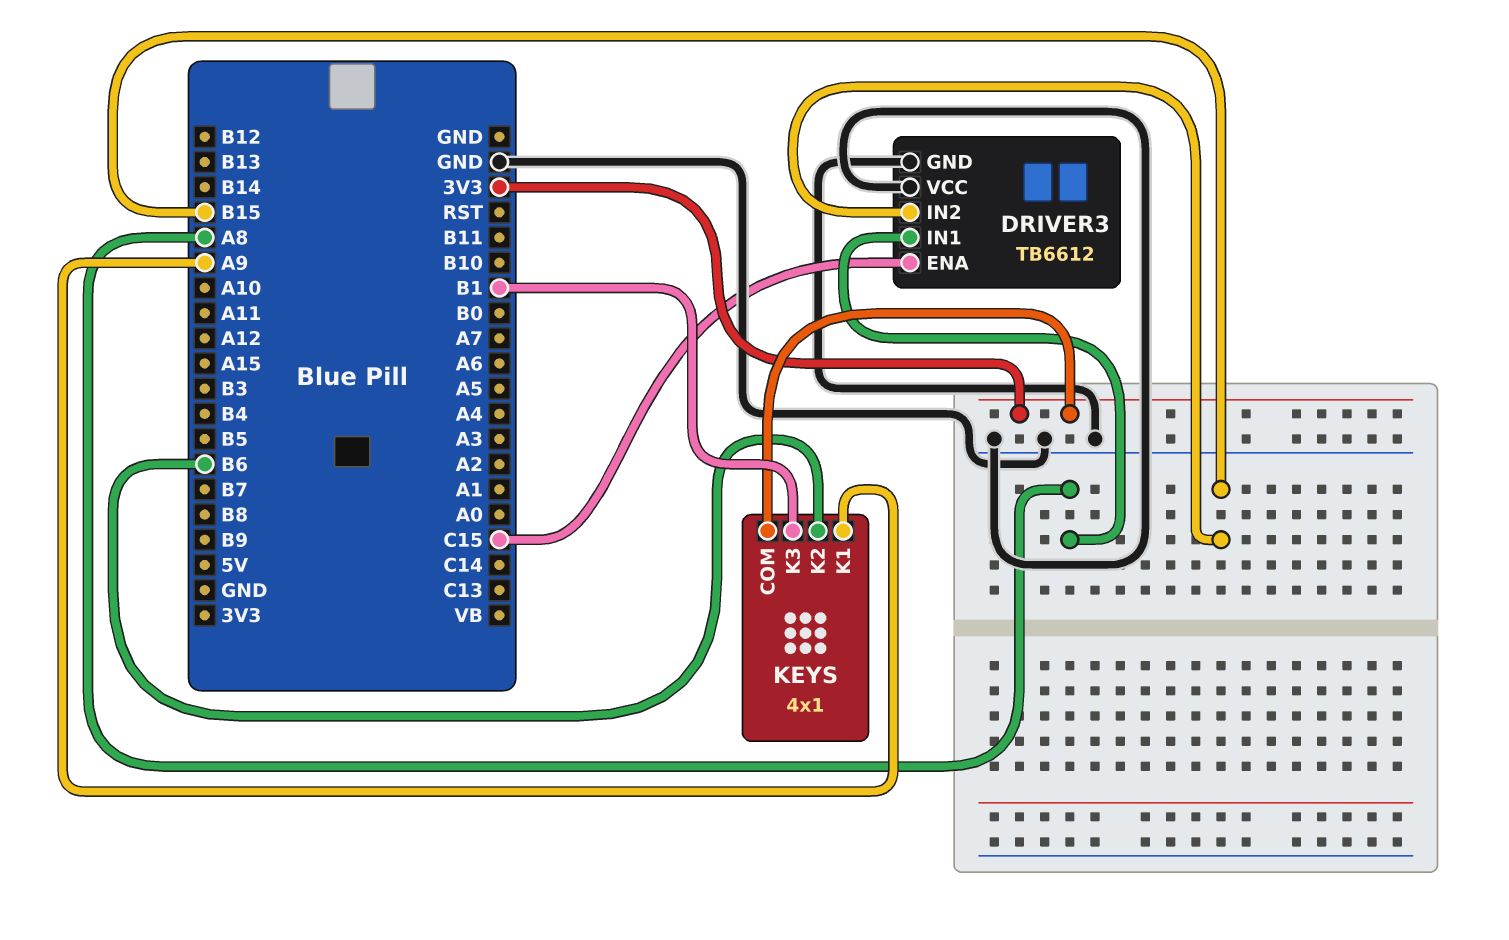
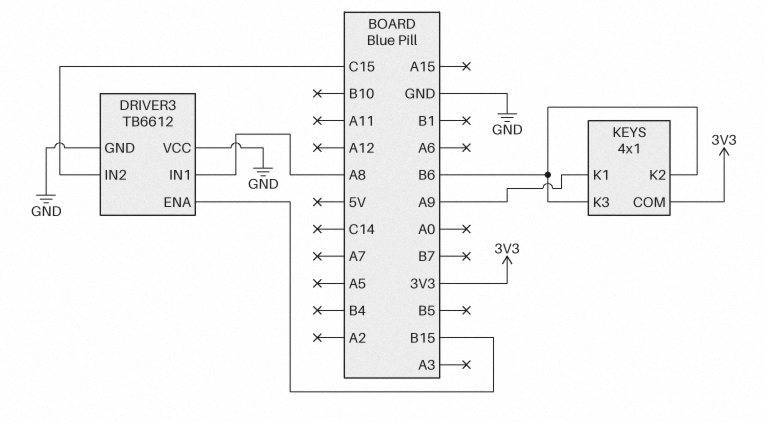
DRIVER3 pin ENA: C15 -> B15
DRIVER3 pin IN2: B15 -> C15
KEYS pin K3: B1 -> B6

